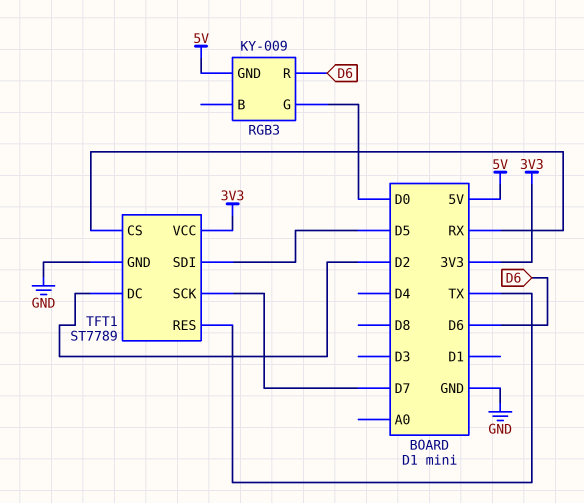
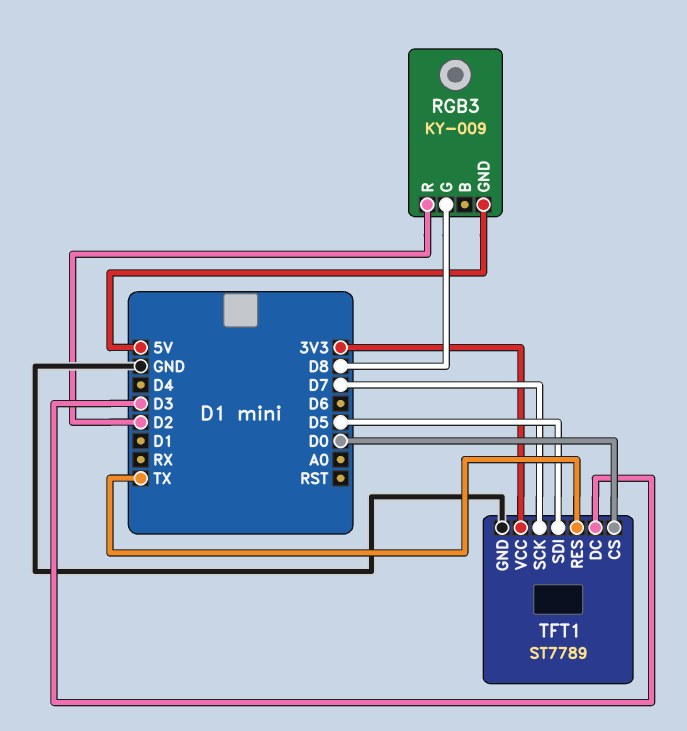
RGB3 pin G: D0 -> D8
RGB3 pin R: D6 -> D2
TFT1 pin CS: RX -> D0
TFT1 pin DC: D2 -> D3

